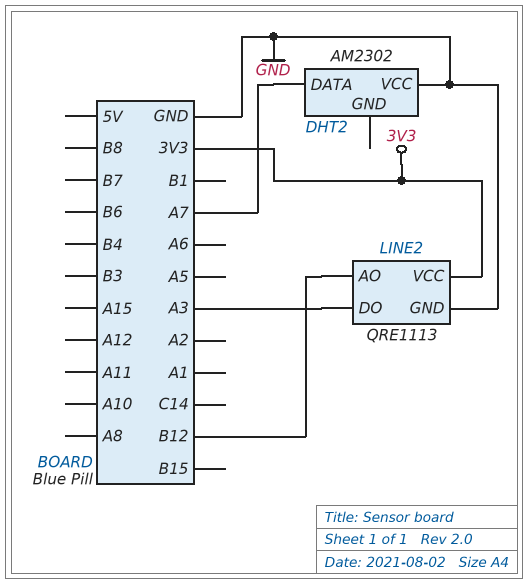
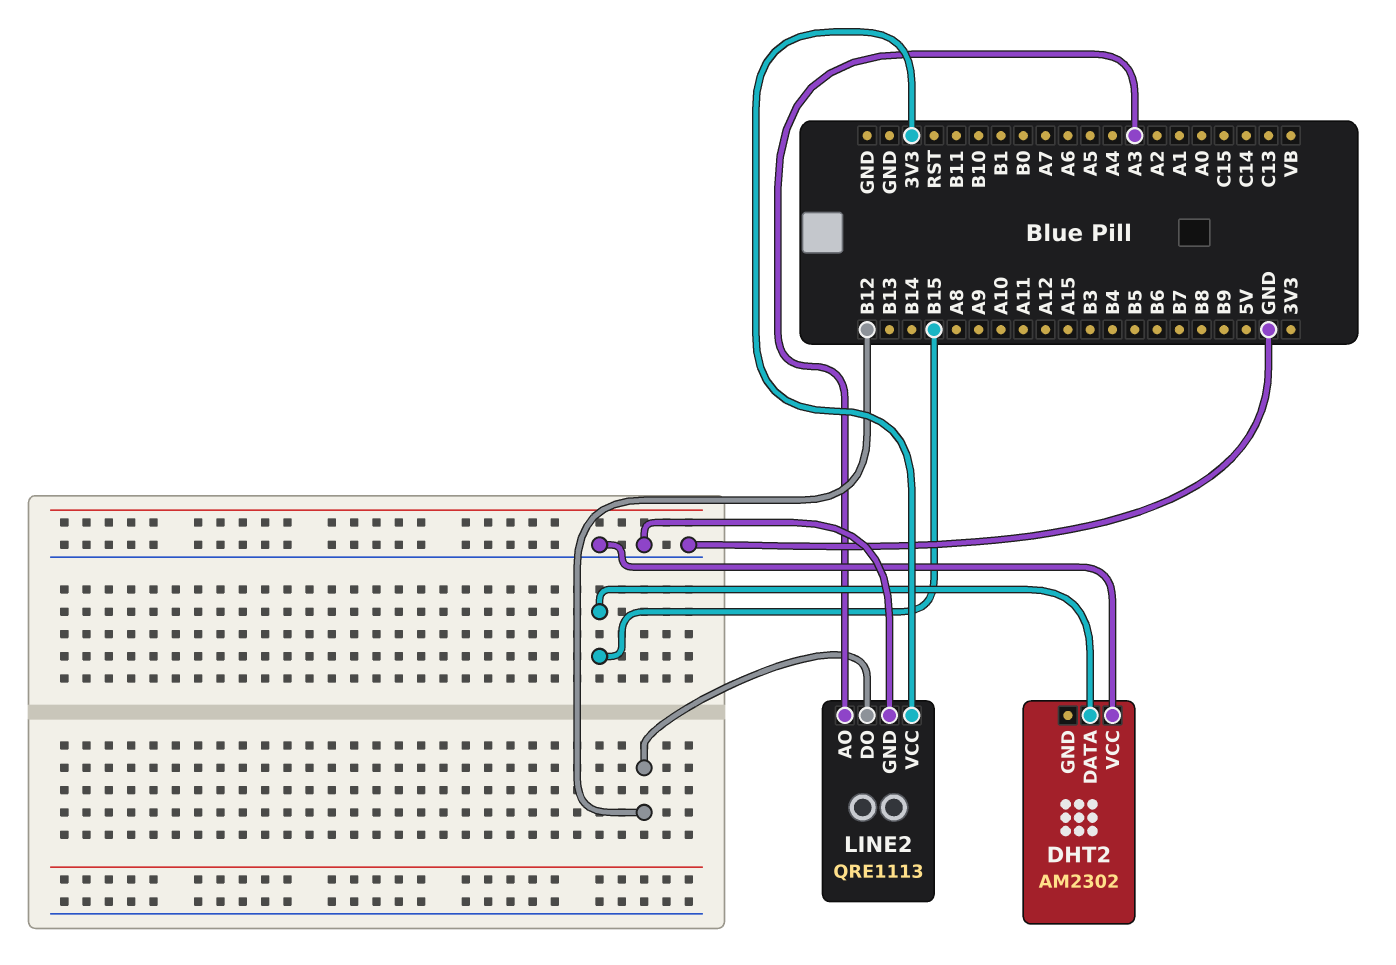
DHT2 pin DATA: A7 -> B15
LINE2 pin AO: B12 -> A3
LINE2 pin DO: A3 -> B12

